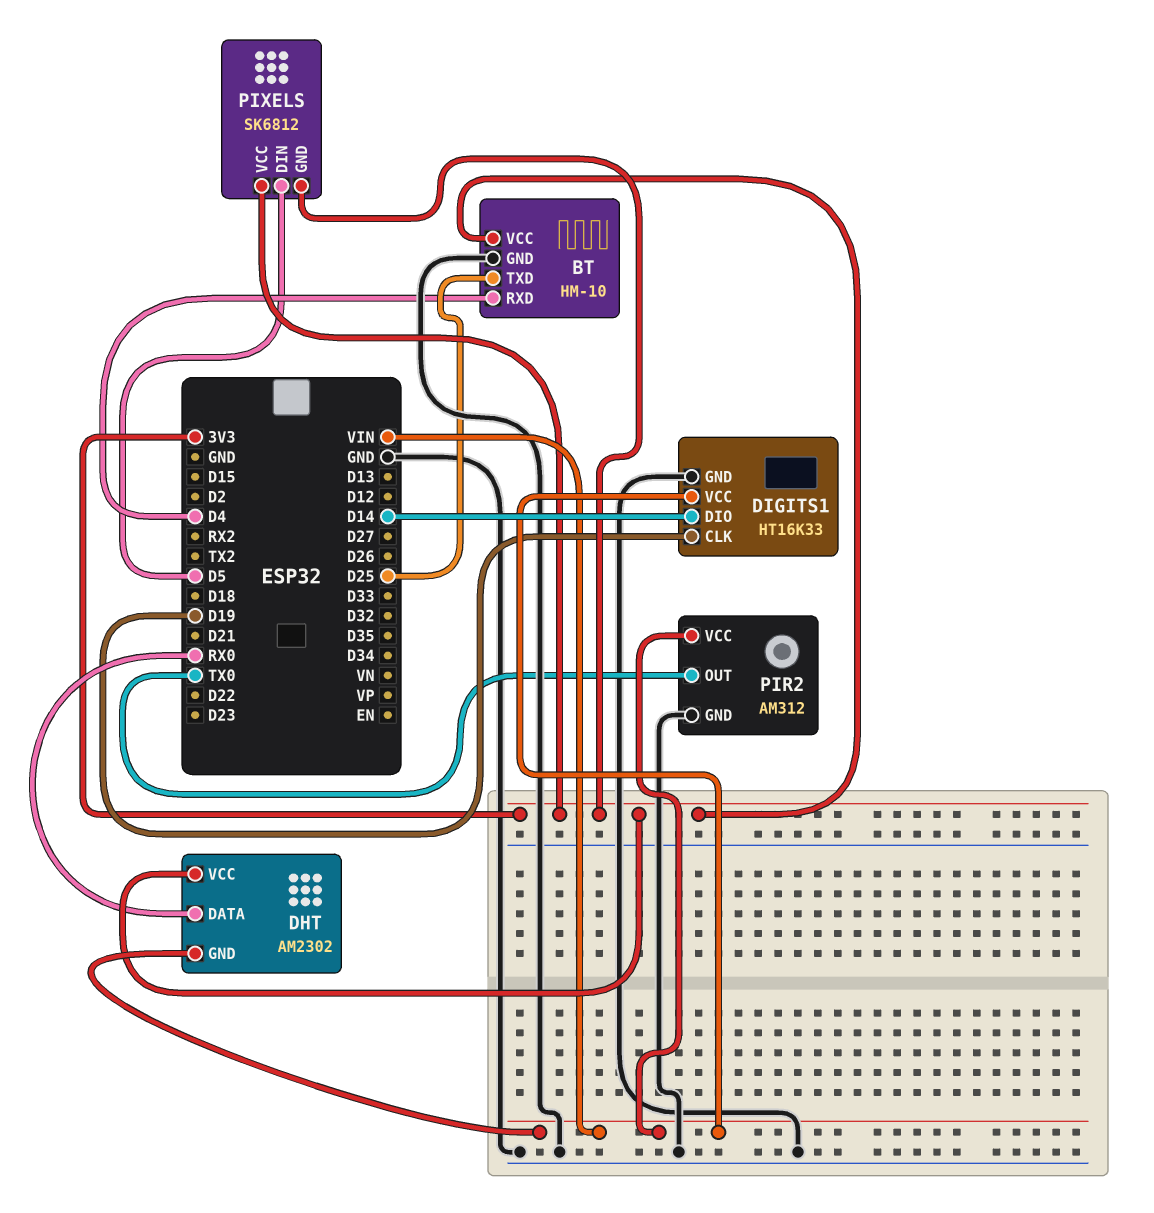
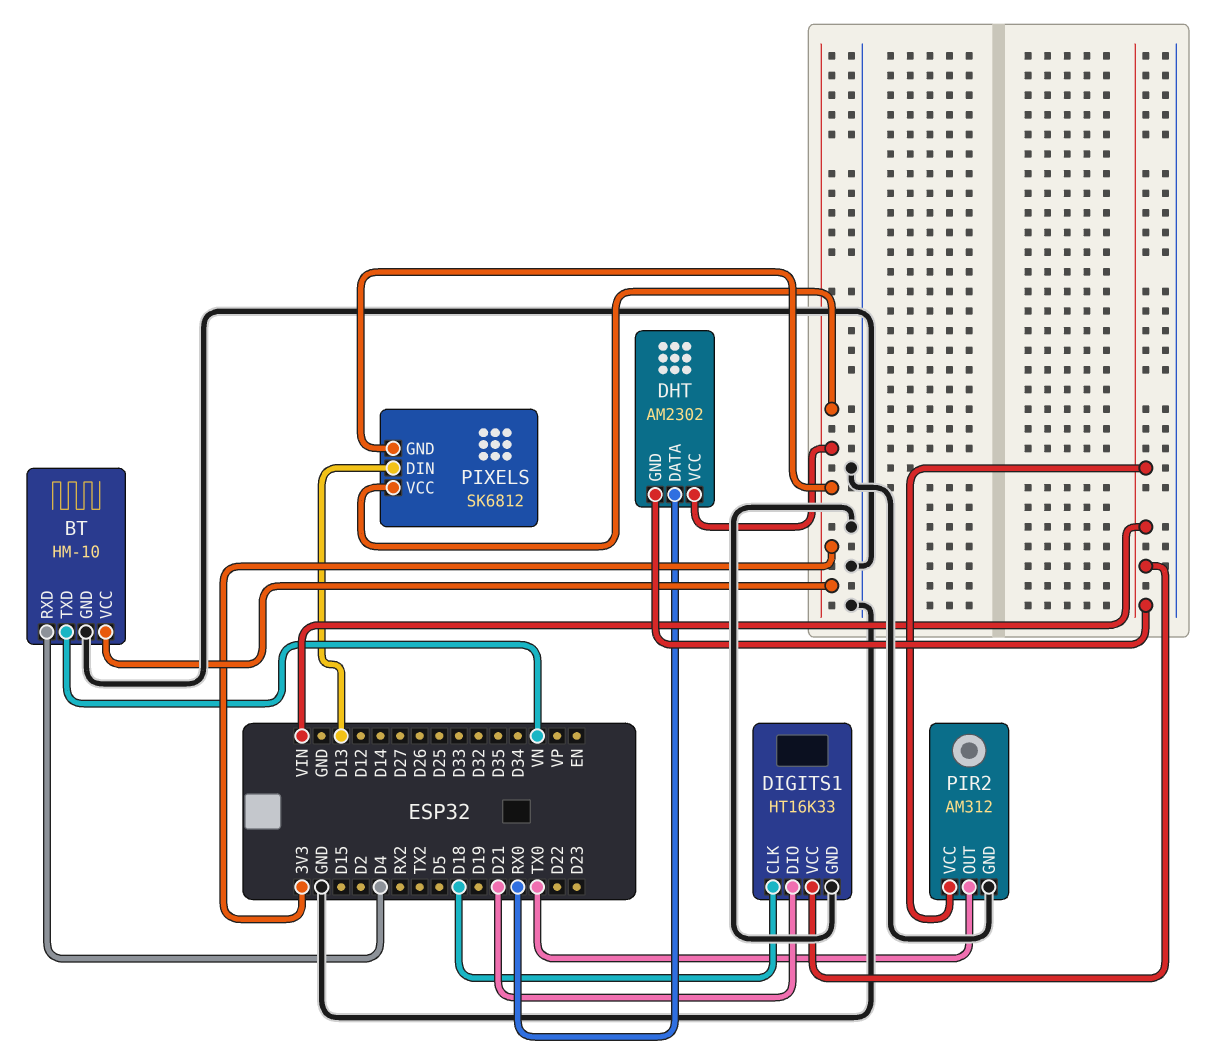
BT pin TXD: D25 -> VN
DIGITS1 pin CLK: D19 -> D18
DIGITS1 pin DIO: D14 -> D21
PIXELS pin DIN: D5 -> D13

